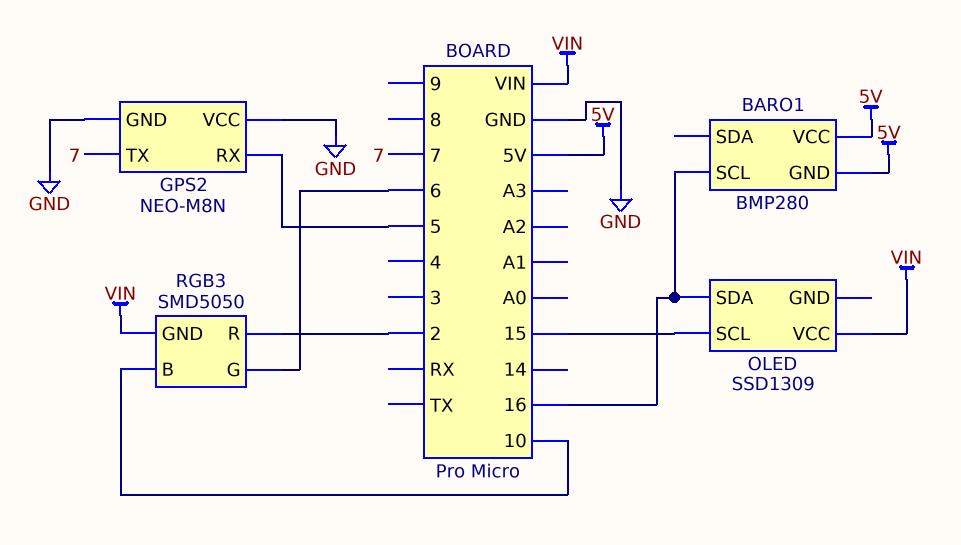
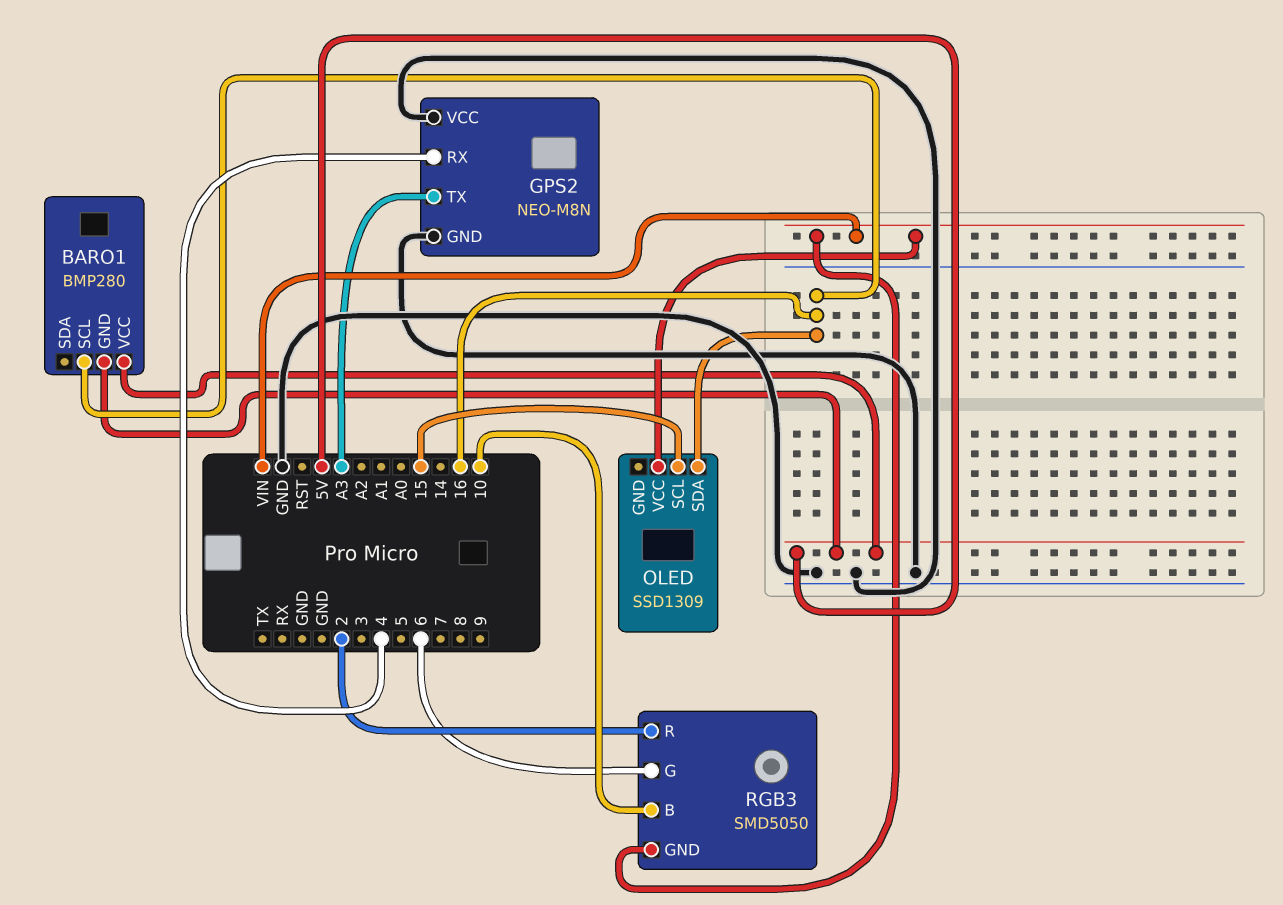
GPS2 pin RX: 5 -> 4
GPS2 pin TX: 7 -> A3

